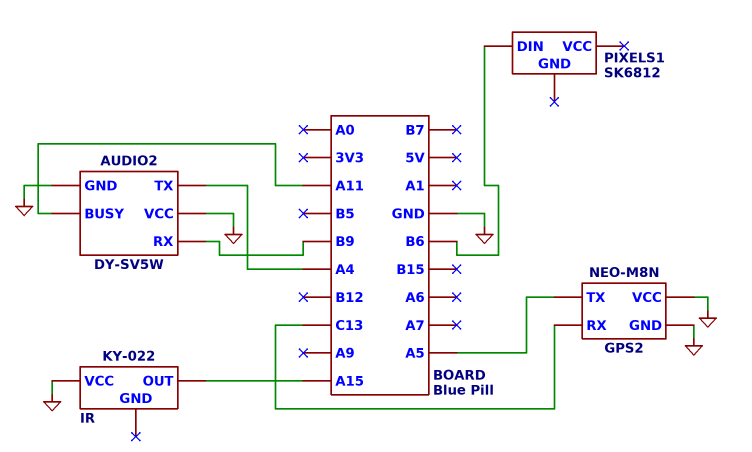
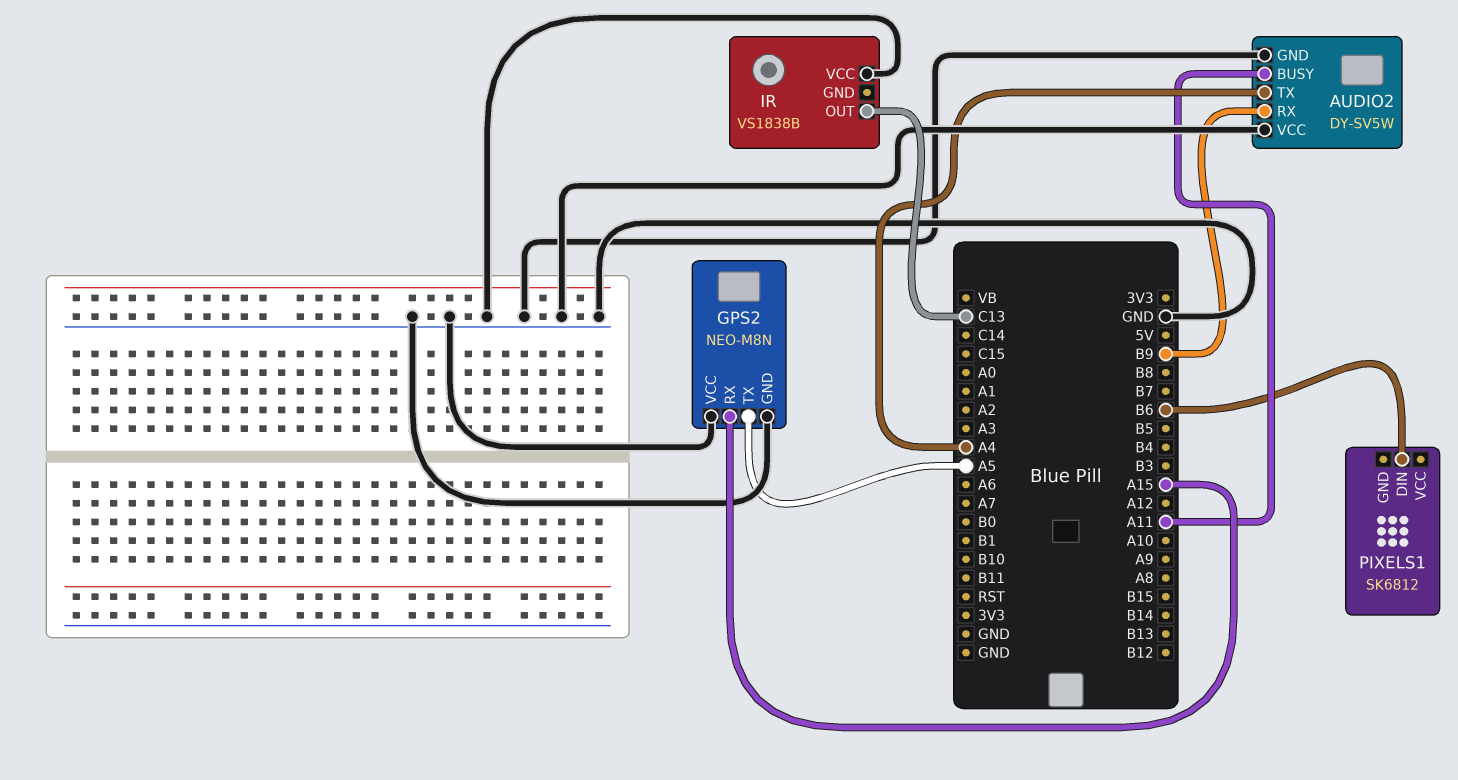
GPS2 pin RX: C13 -> A15
IR: KY-022 -> VS1838B
IR pin OUT: A15 -> C13

